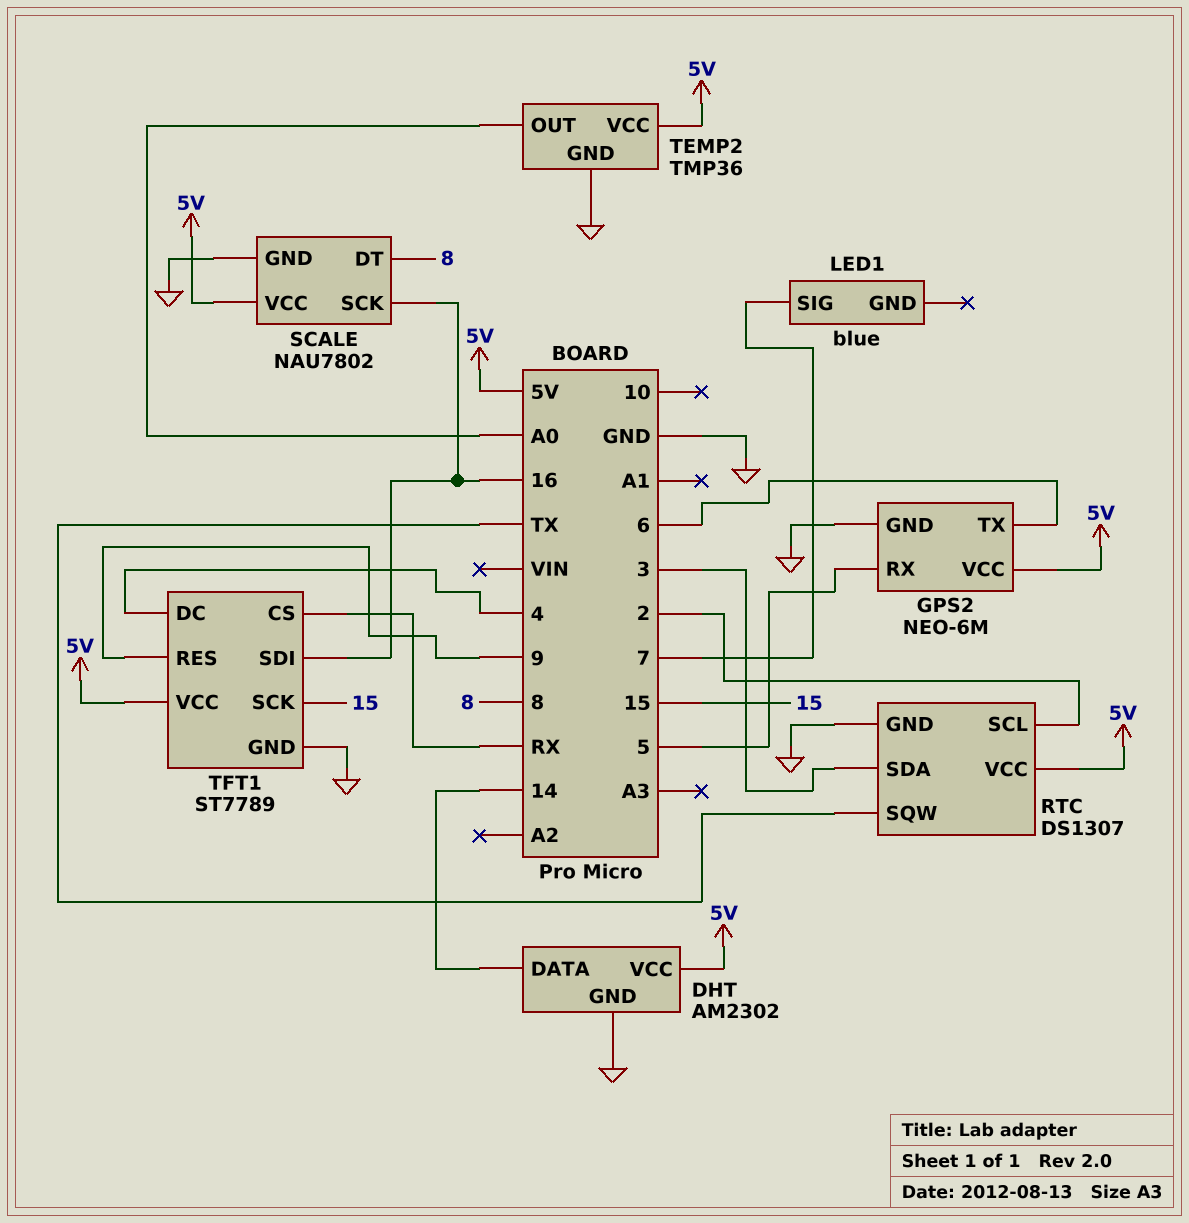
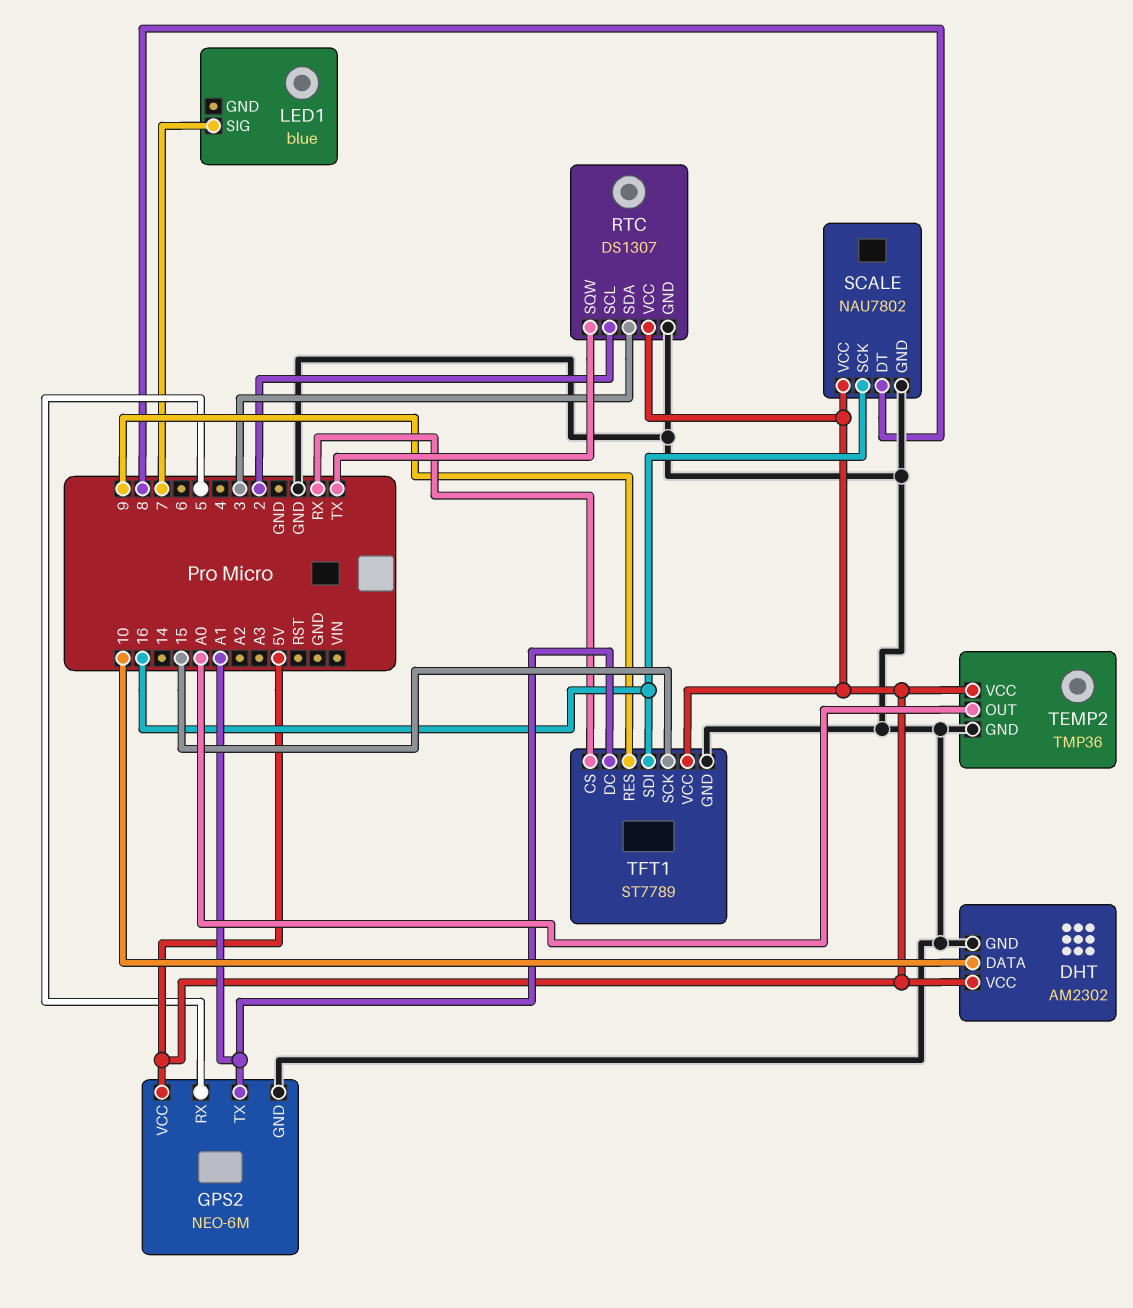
DHT pin DATA: 14 -> 10
GPS2 pin TX: 6 -> A1
TFT1 pin DC: 4 -> A1

